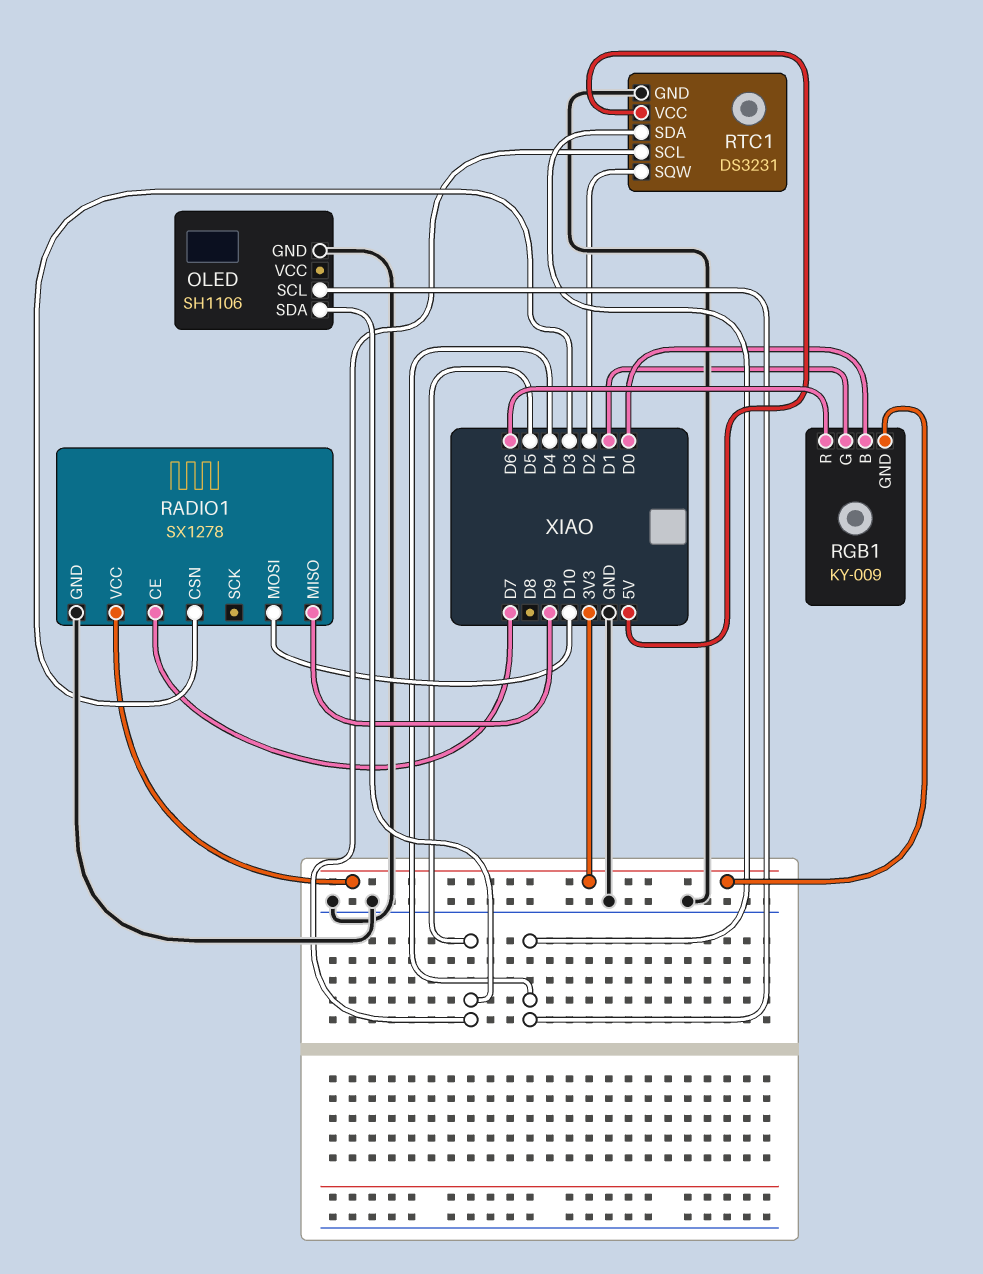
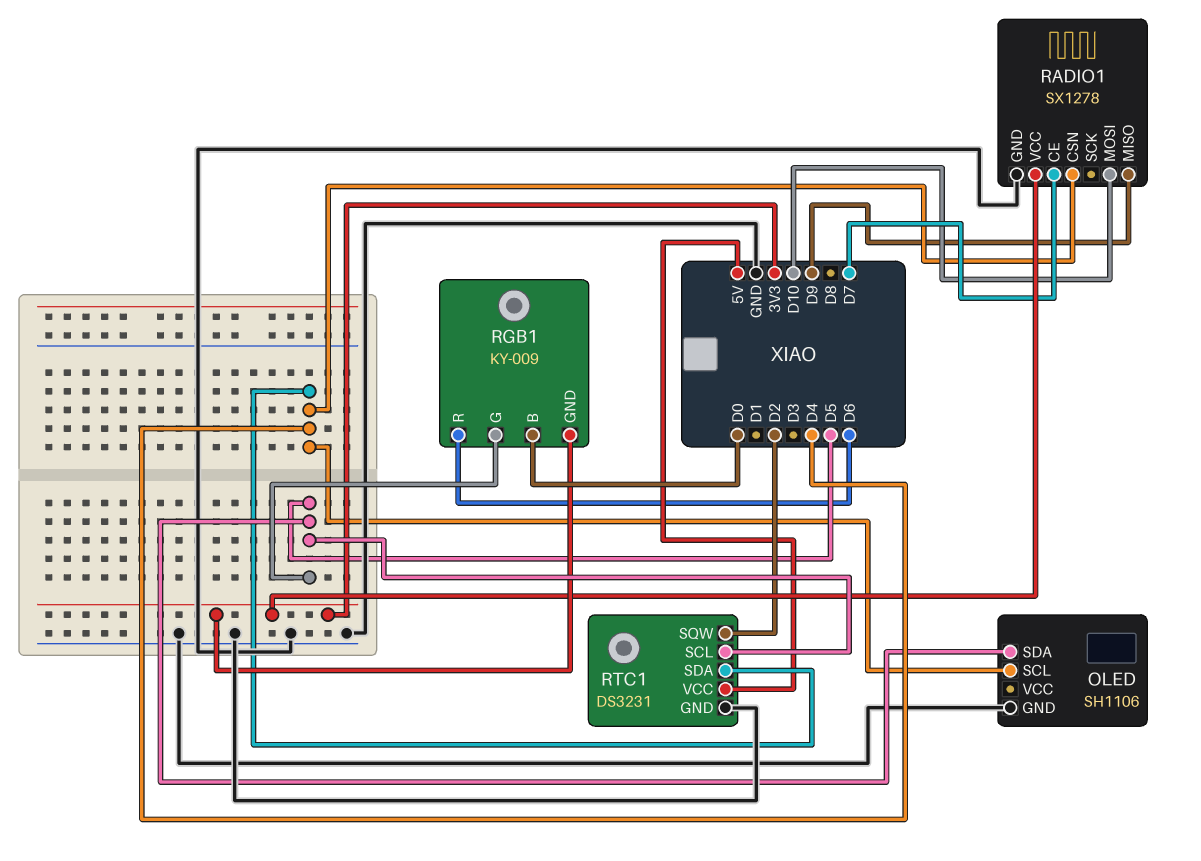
RADIO1 pin CSN: D3 -> D4
RGB1 pin G: D1 -> D5

